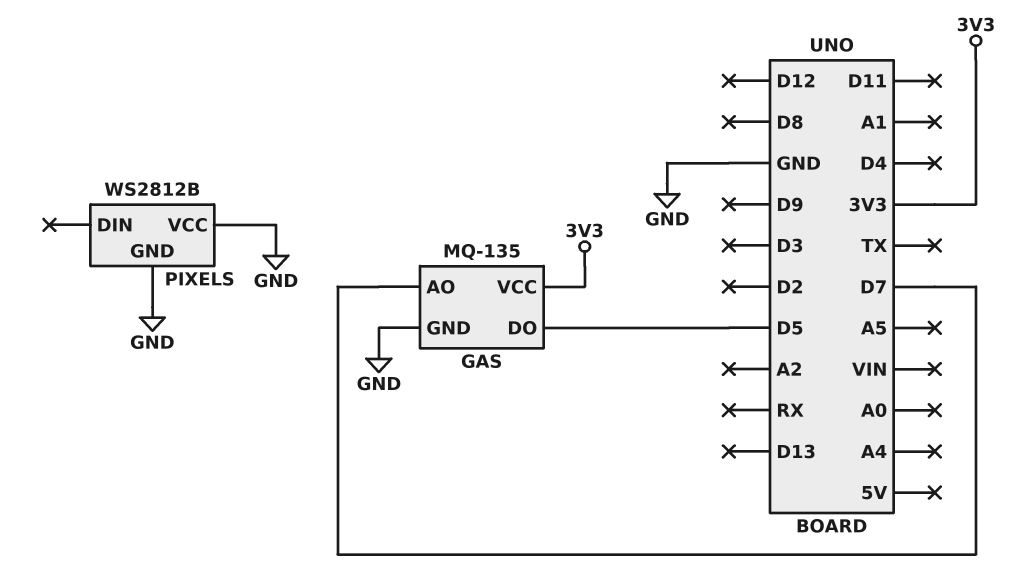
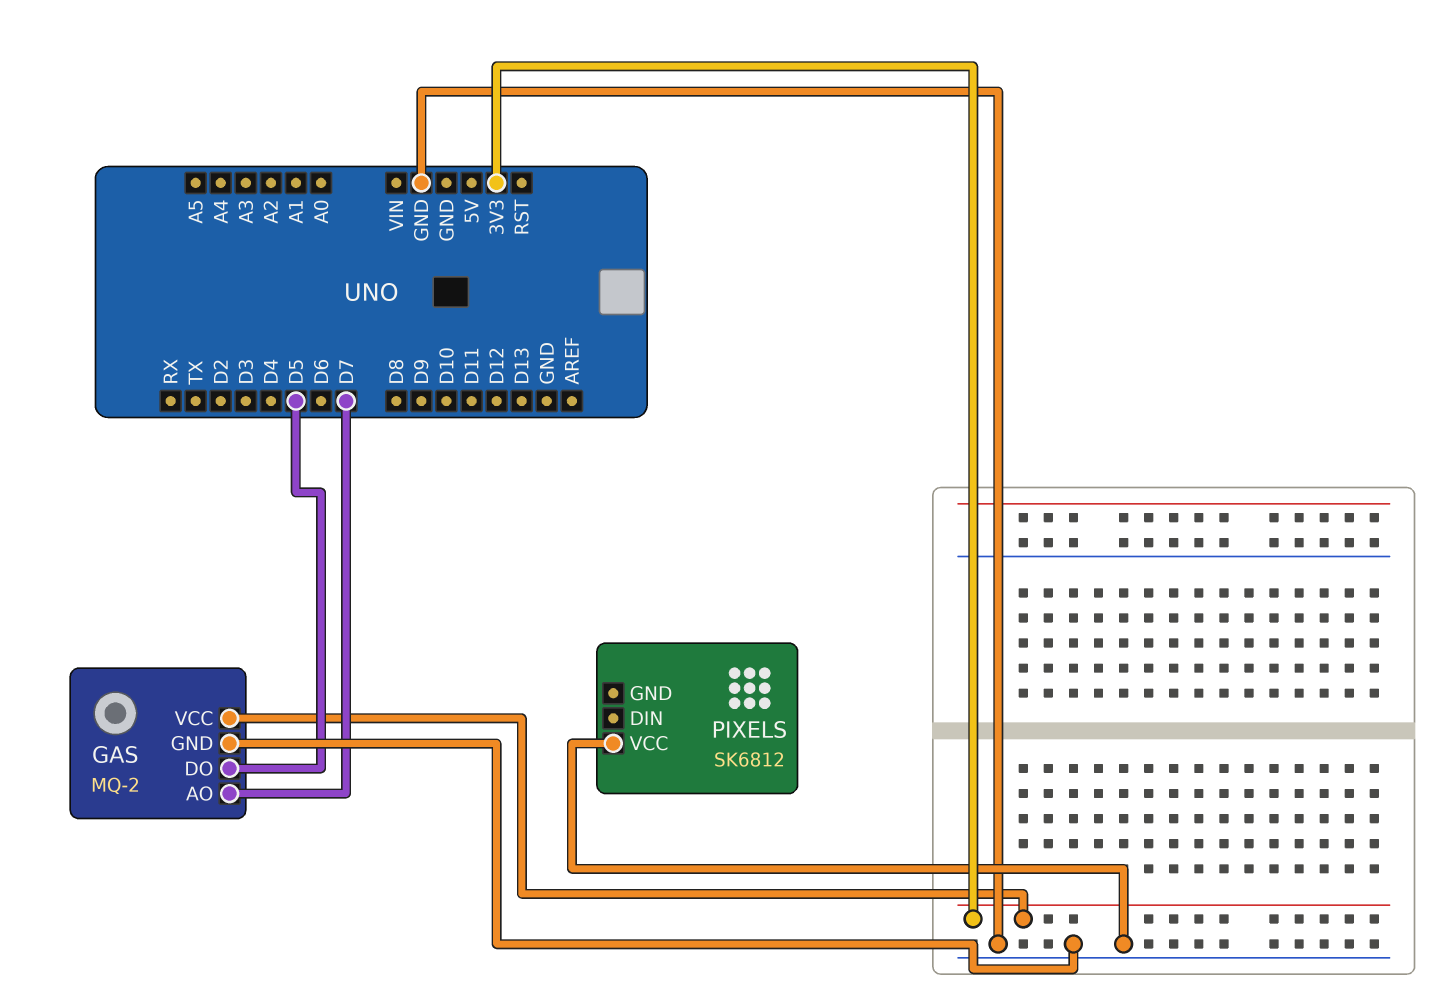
GAS: MQ-135 -> MQ-2
PIXELS: WS2812B -> SK6812
PIXELS pin GND: GND -> none

